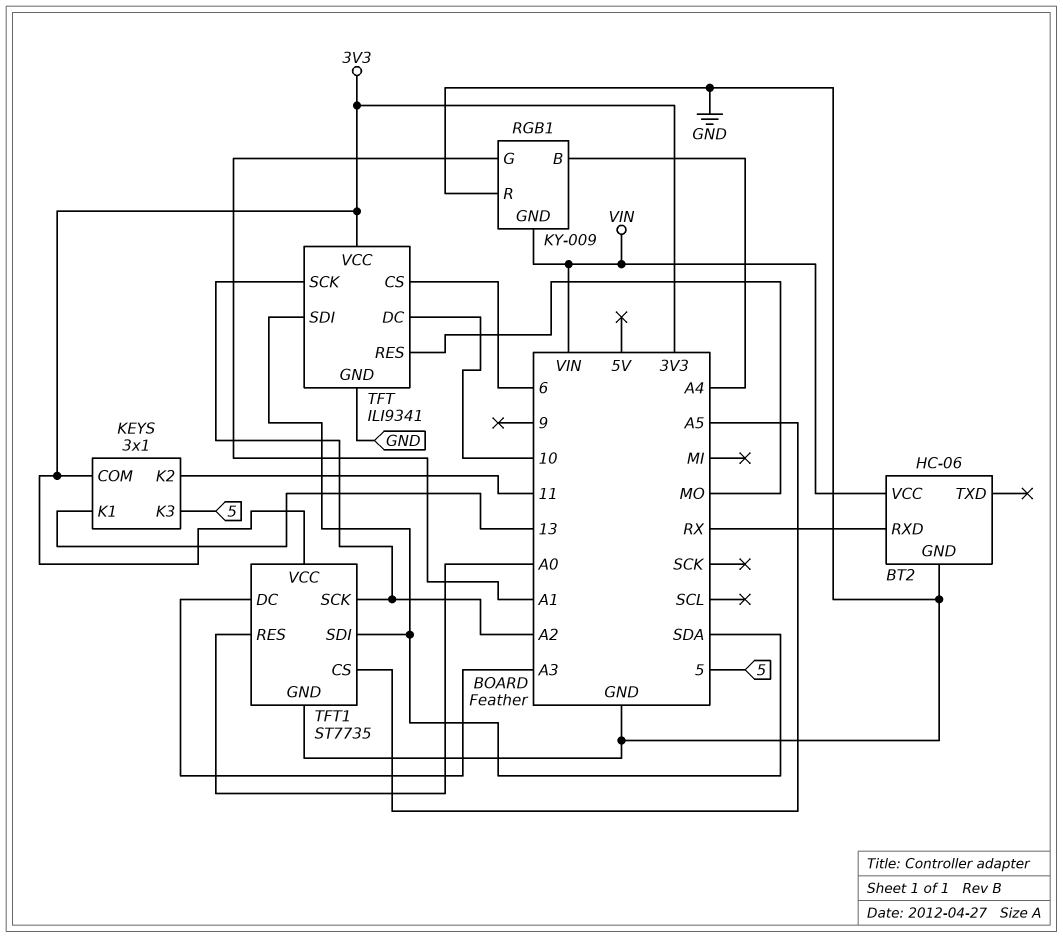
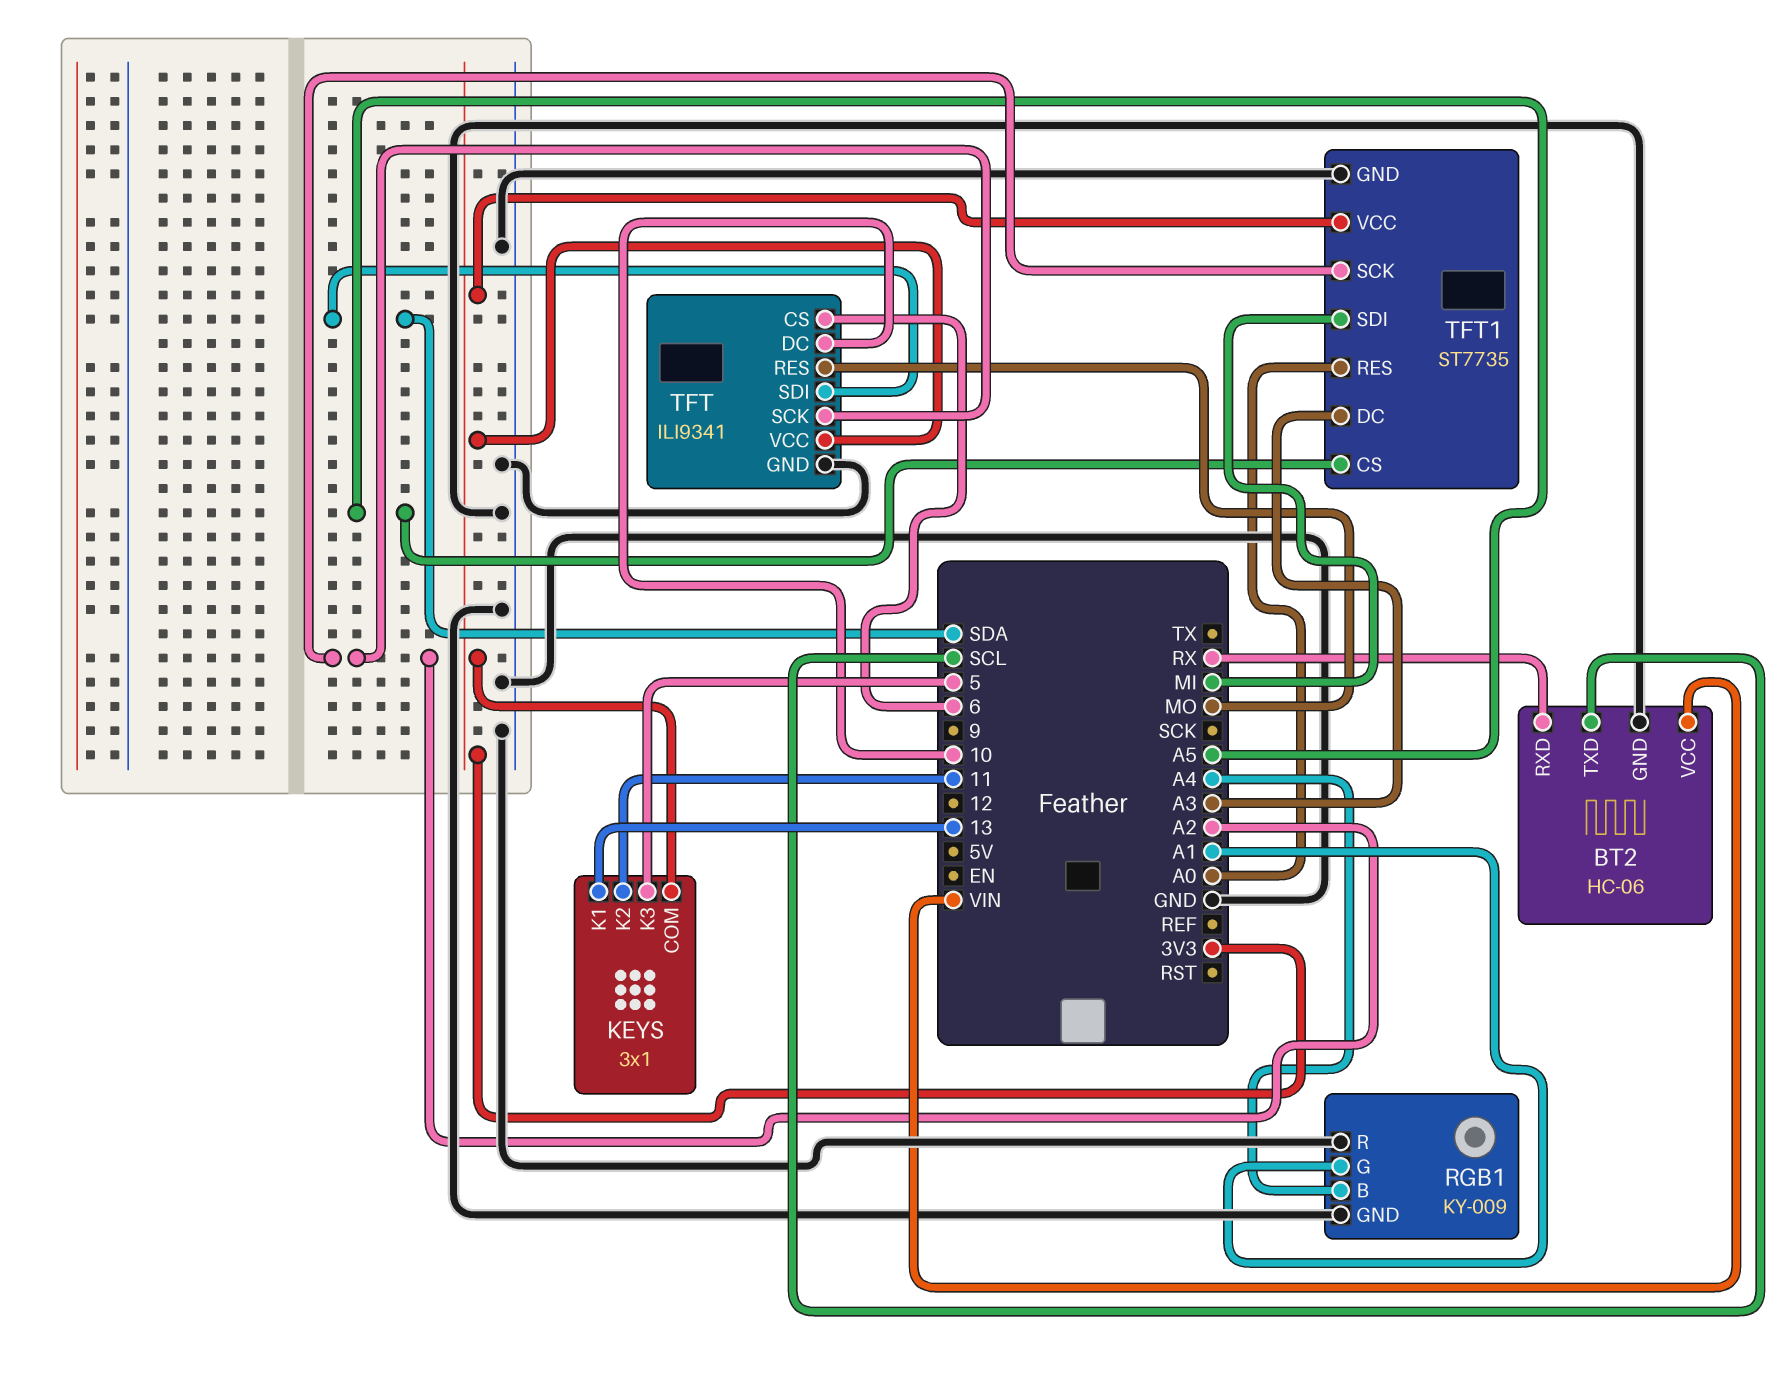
BT2 pin TXD: none -> SCL
RGB1 pin GND: VIN -> GND
TFT1 pin SDI: SDA -> MI

